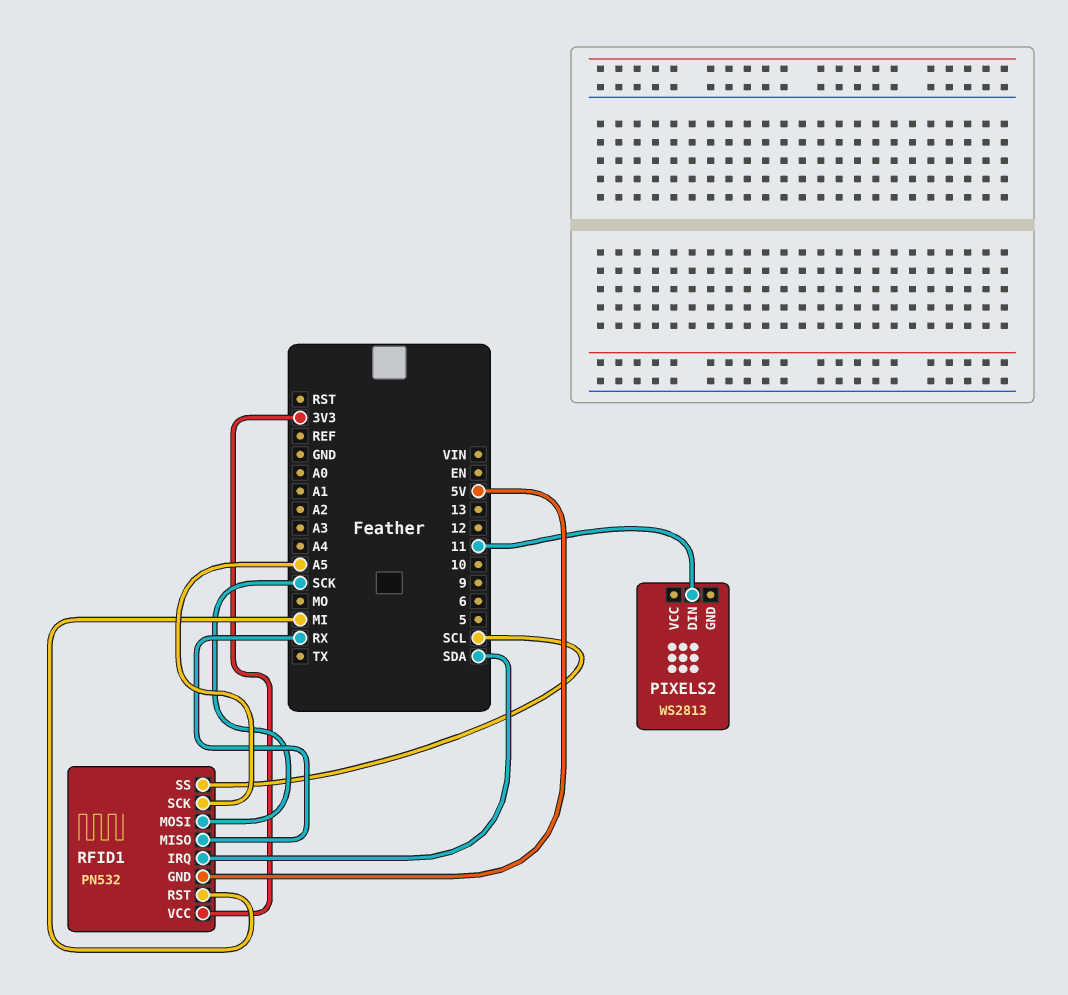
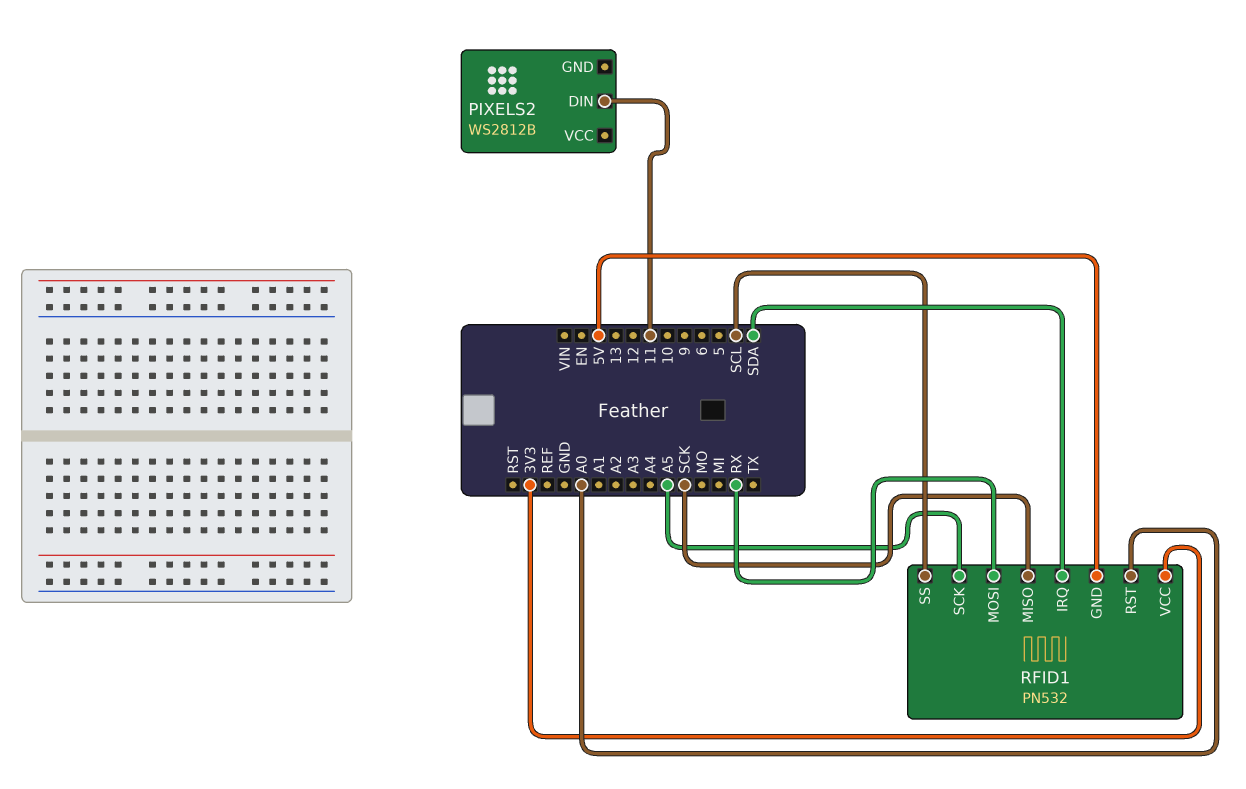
PIXELS2: WS2813 -> WS2812B
RFID1 pin MISO: RX -> SCK
RFID1 pin MOSI: SCK -> RX
RFID1 pin RST: MI -> A0

